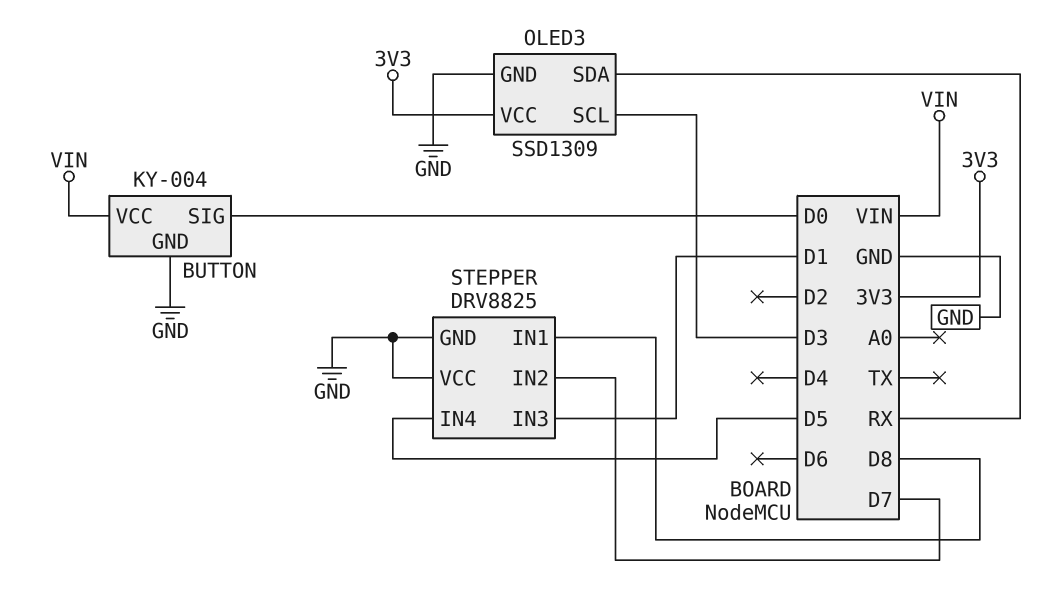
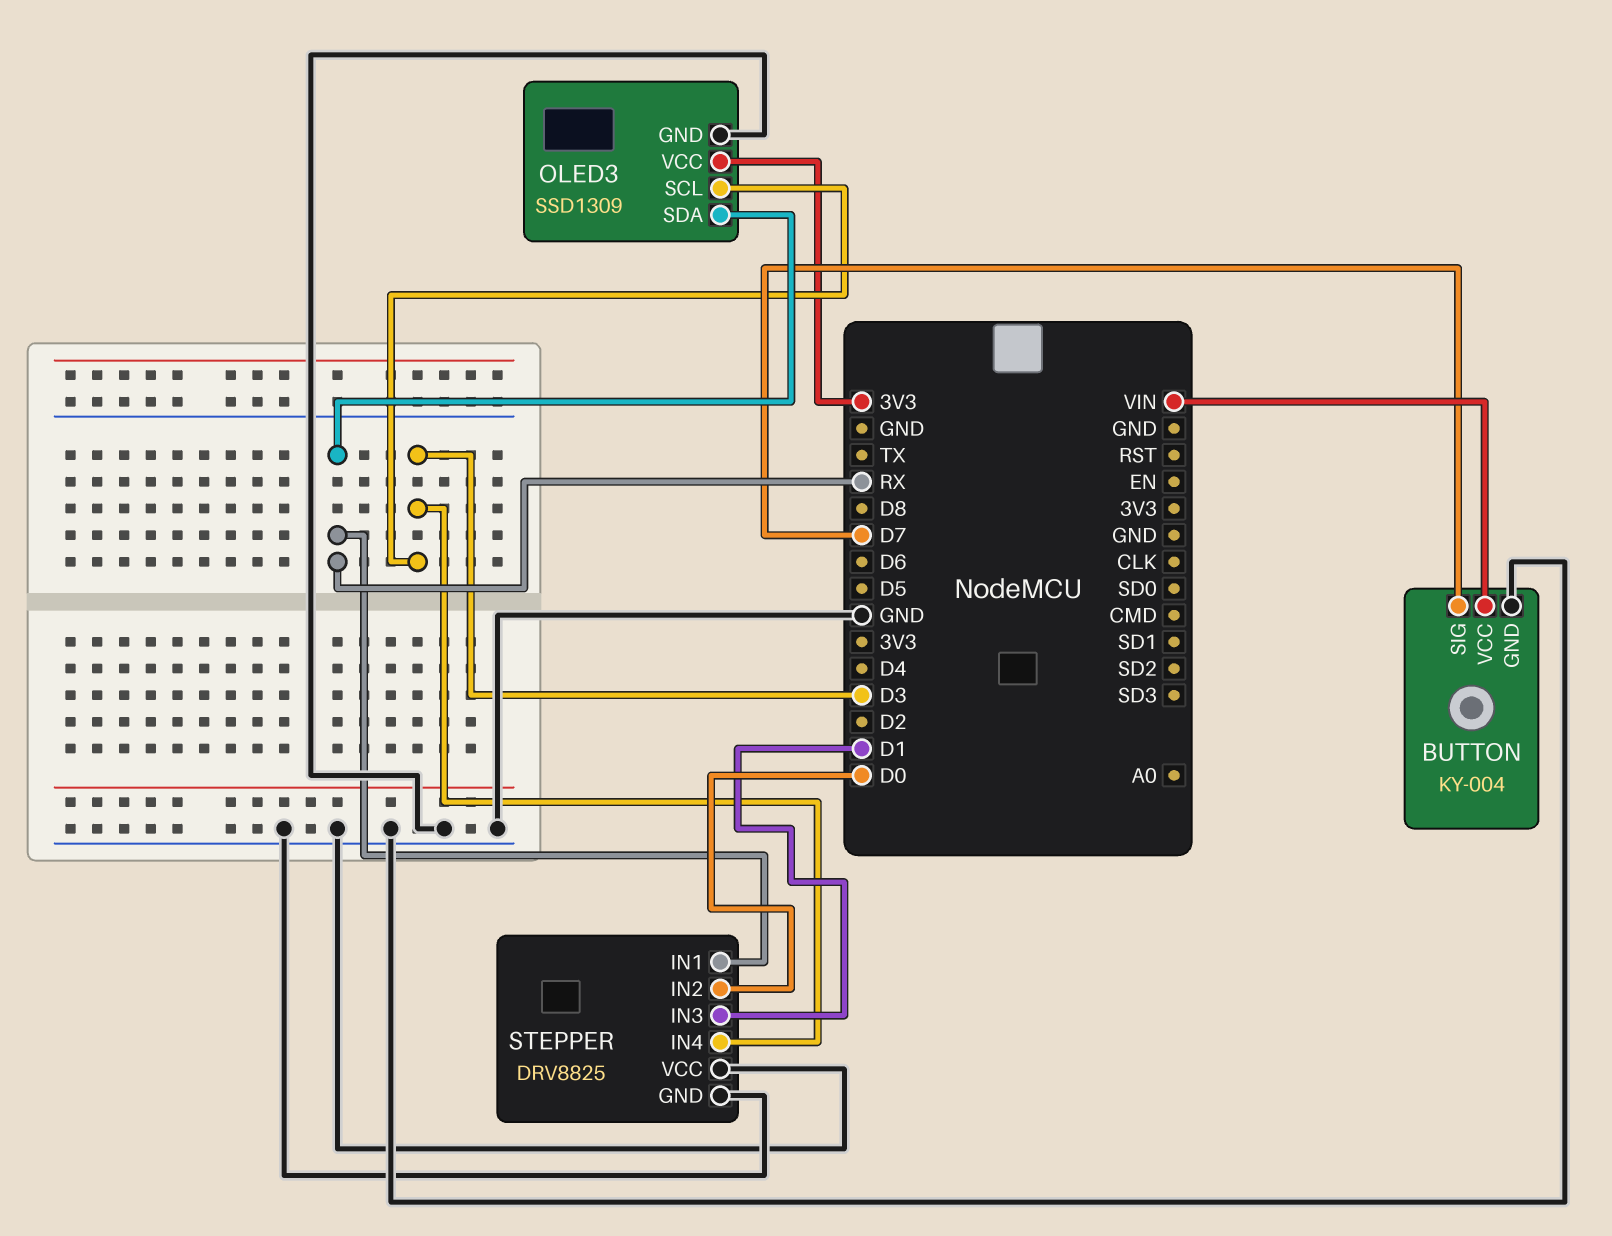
BUTTON pin SIG: D0 -> D7
STEPPER pin IN1: D8 -> RX
STEPPER pin IN2: D7 -> D0
STEPPER pin IN4: D5 -> D3

